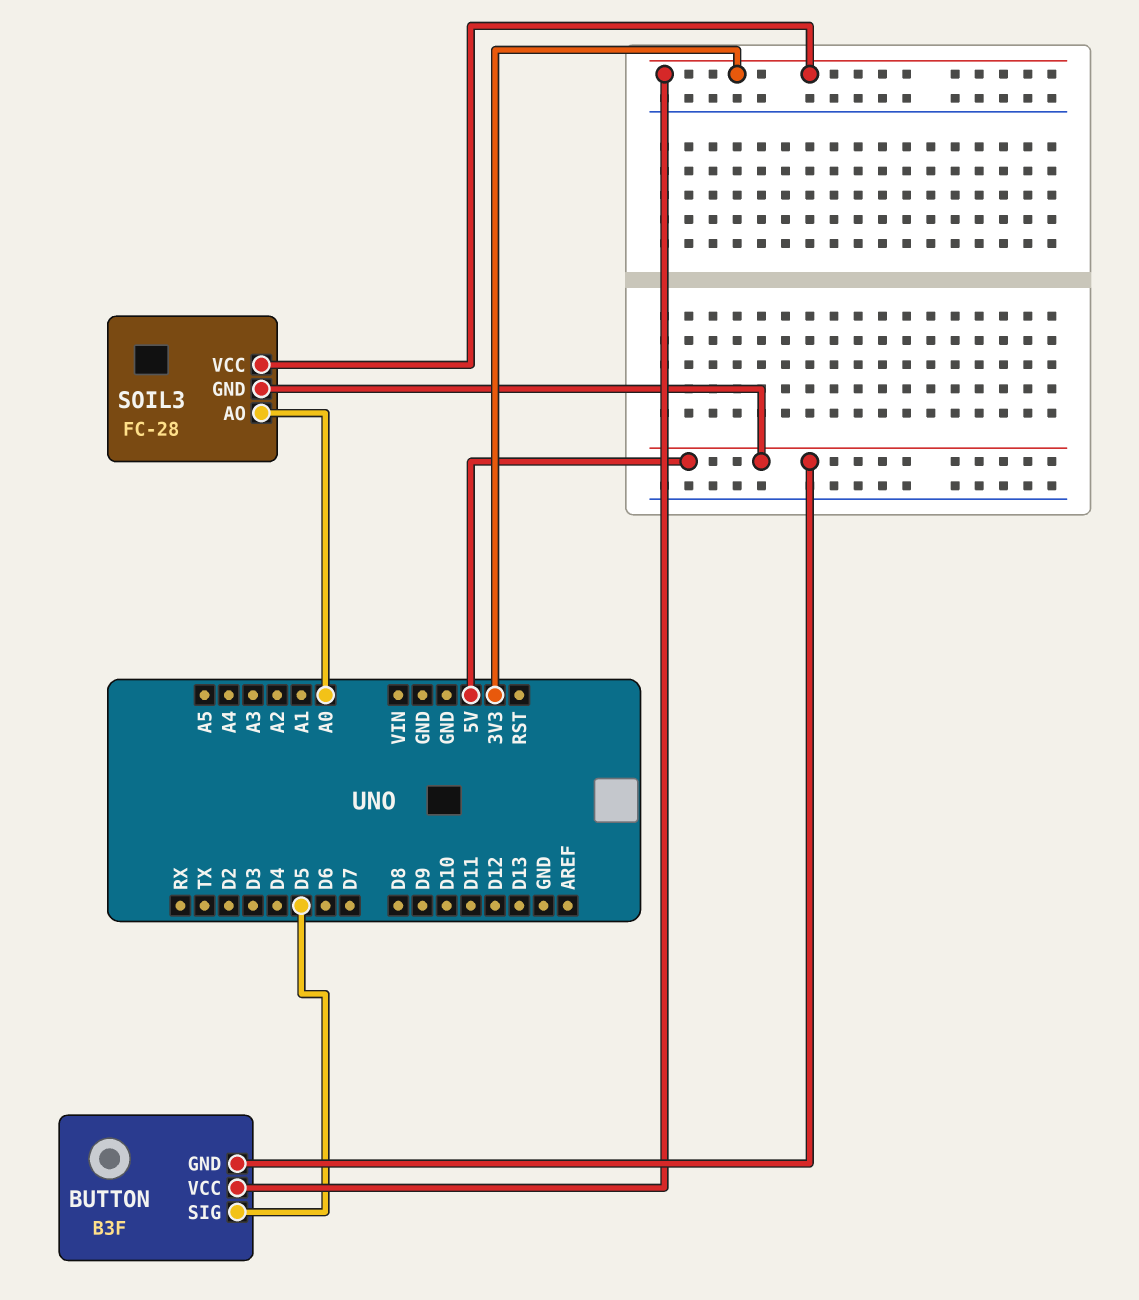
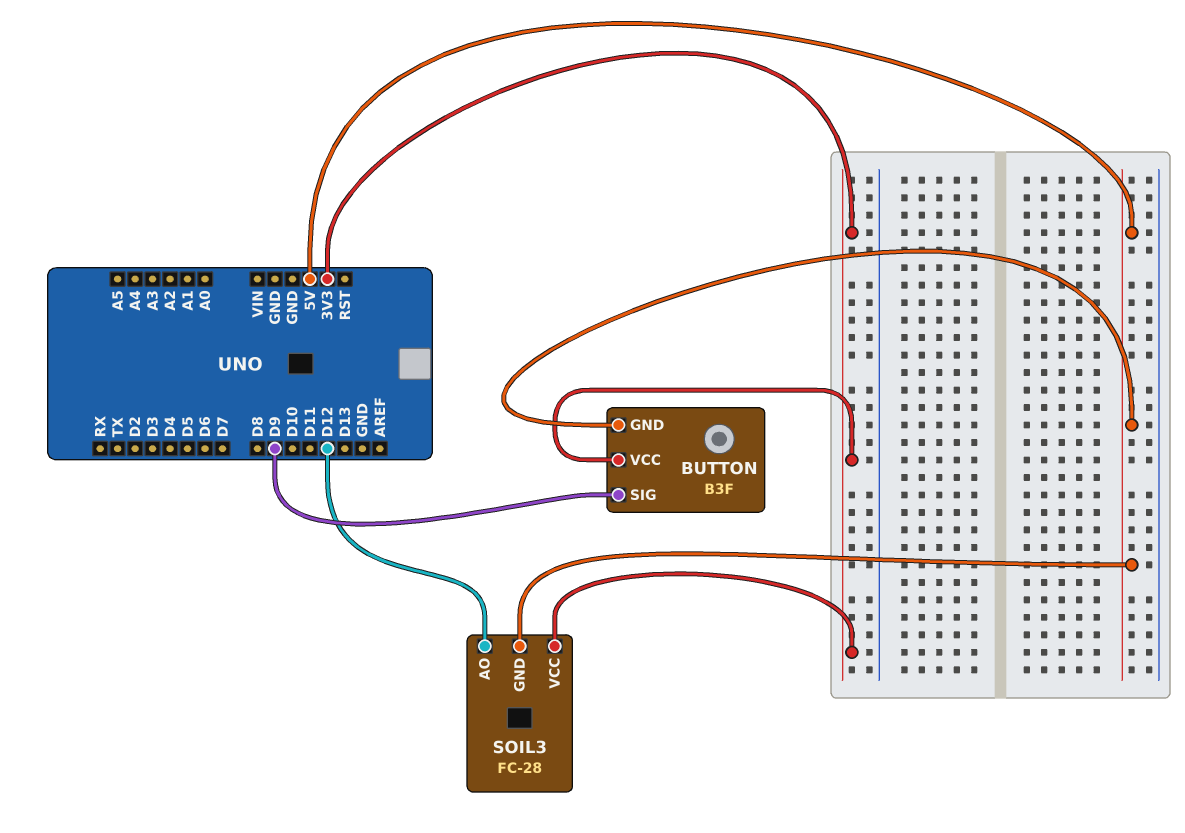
BUTTON pin SIG: D5 -> D9
SOIL3 pin AO: A0 -> D12

